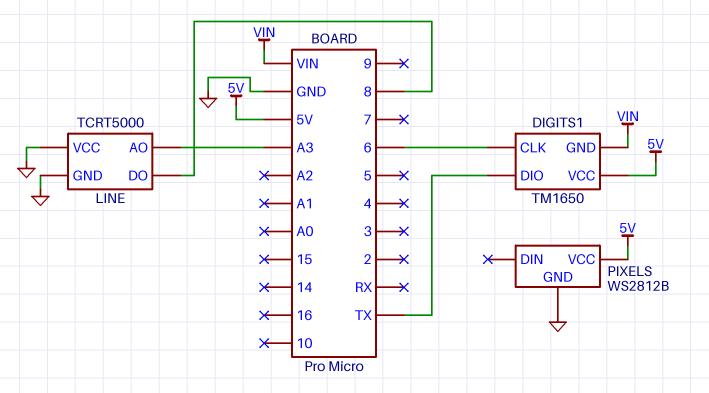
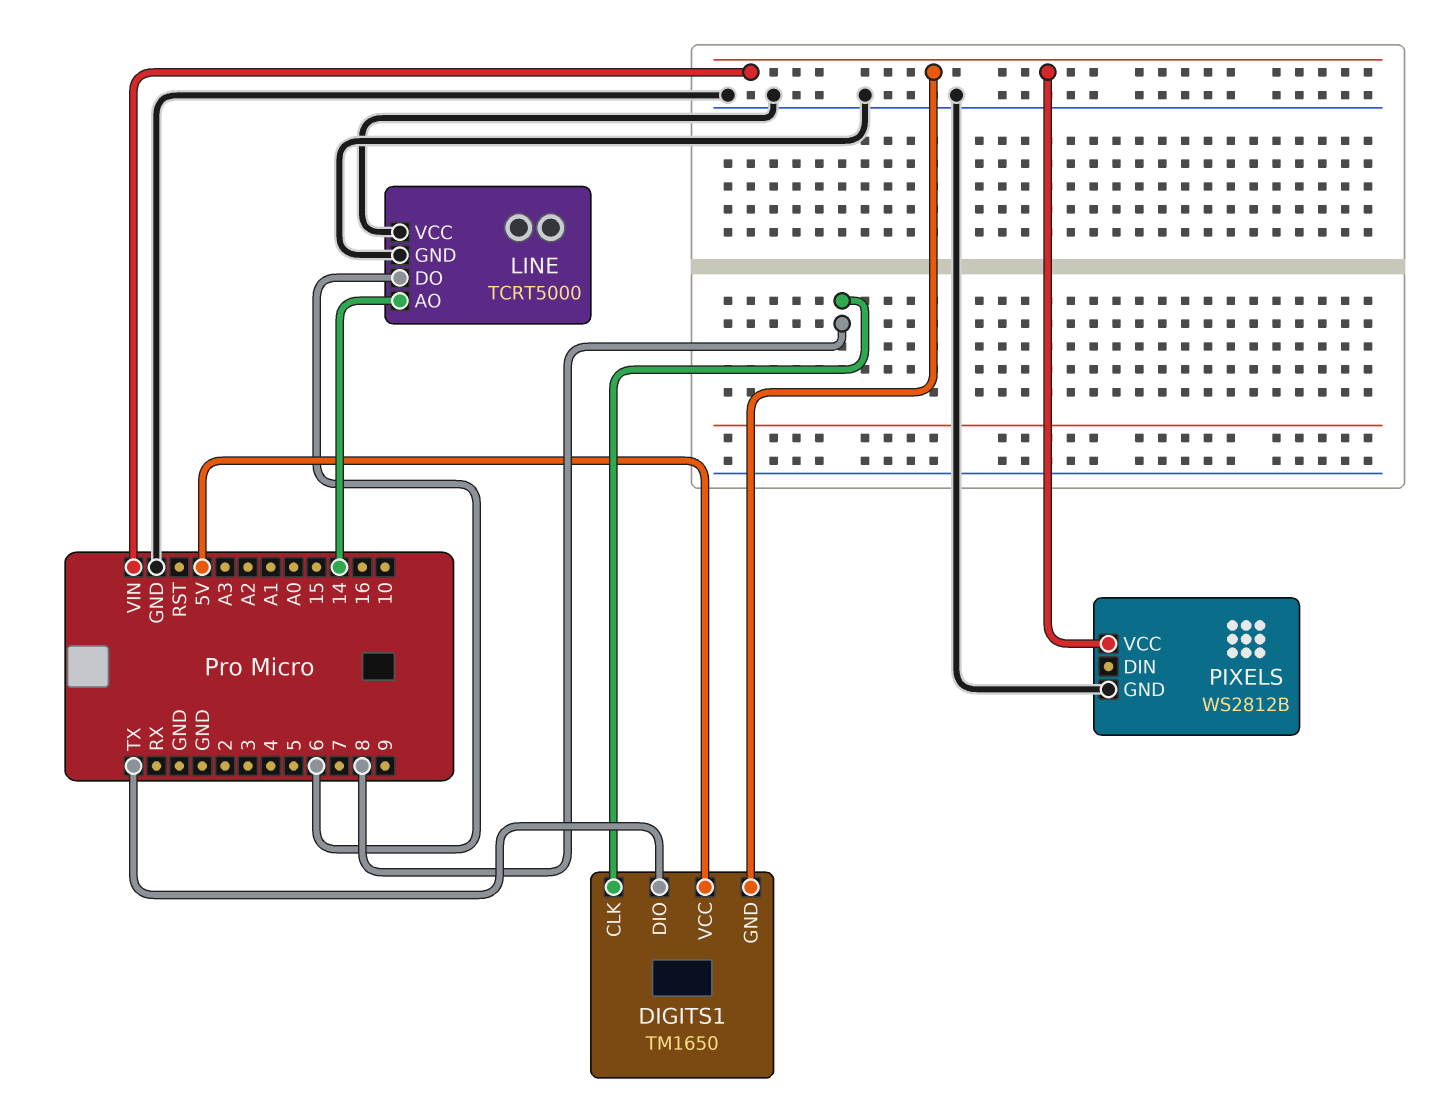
DIGITS1 pin CLK: 6 -> 8
LINE pin AO: A3 -> 14
LINE pin DO: 8 -> 6
PIXELS pin VCC: 5V -> VIN

